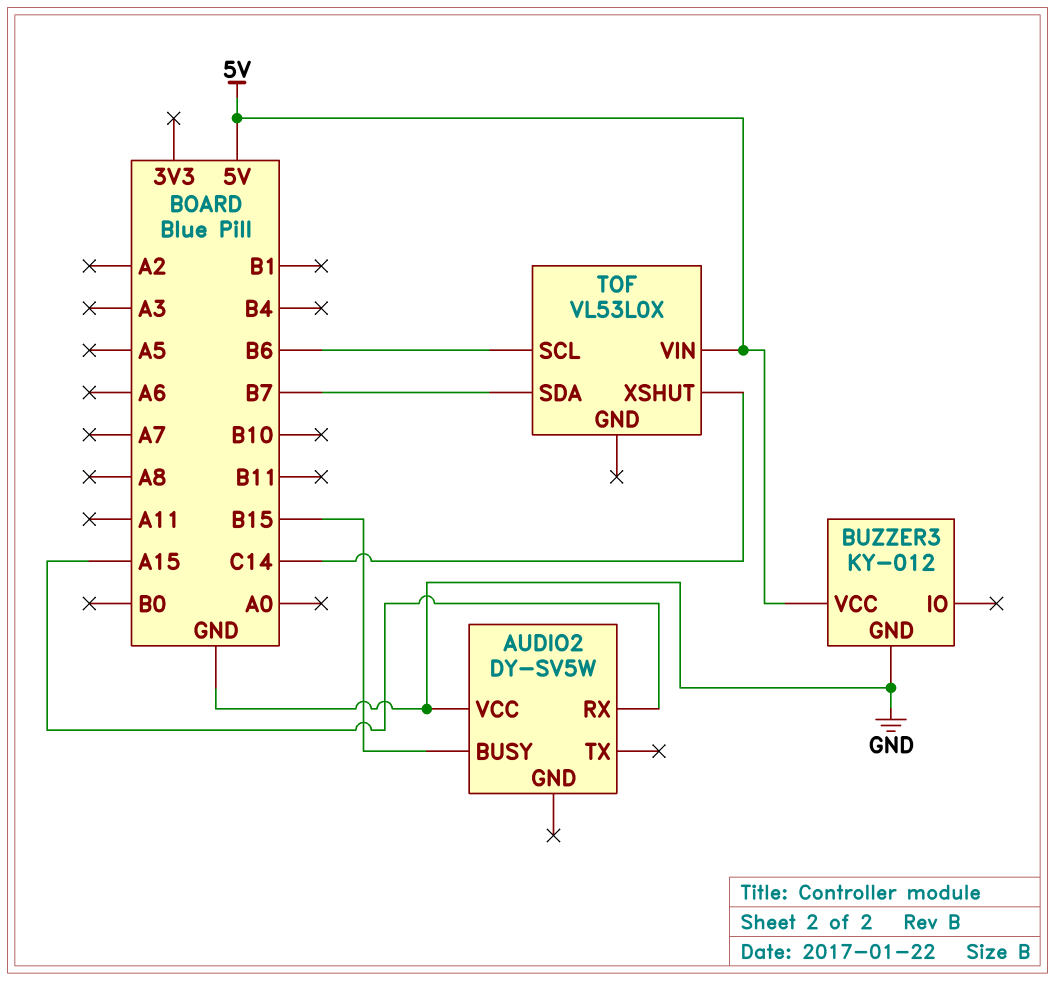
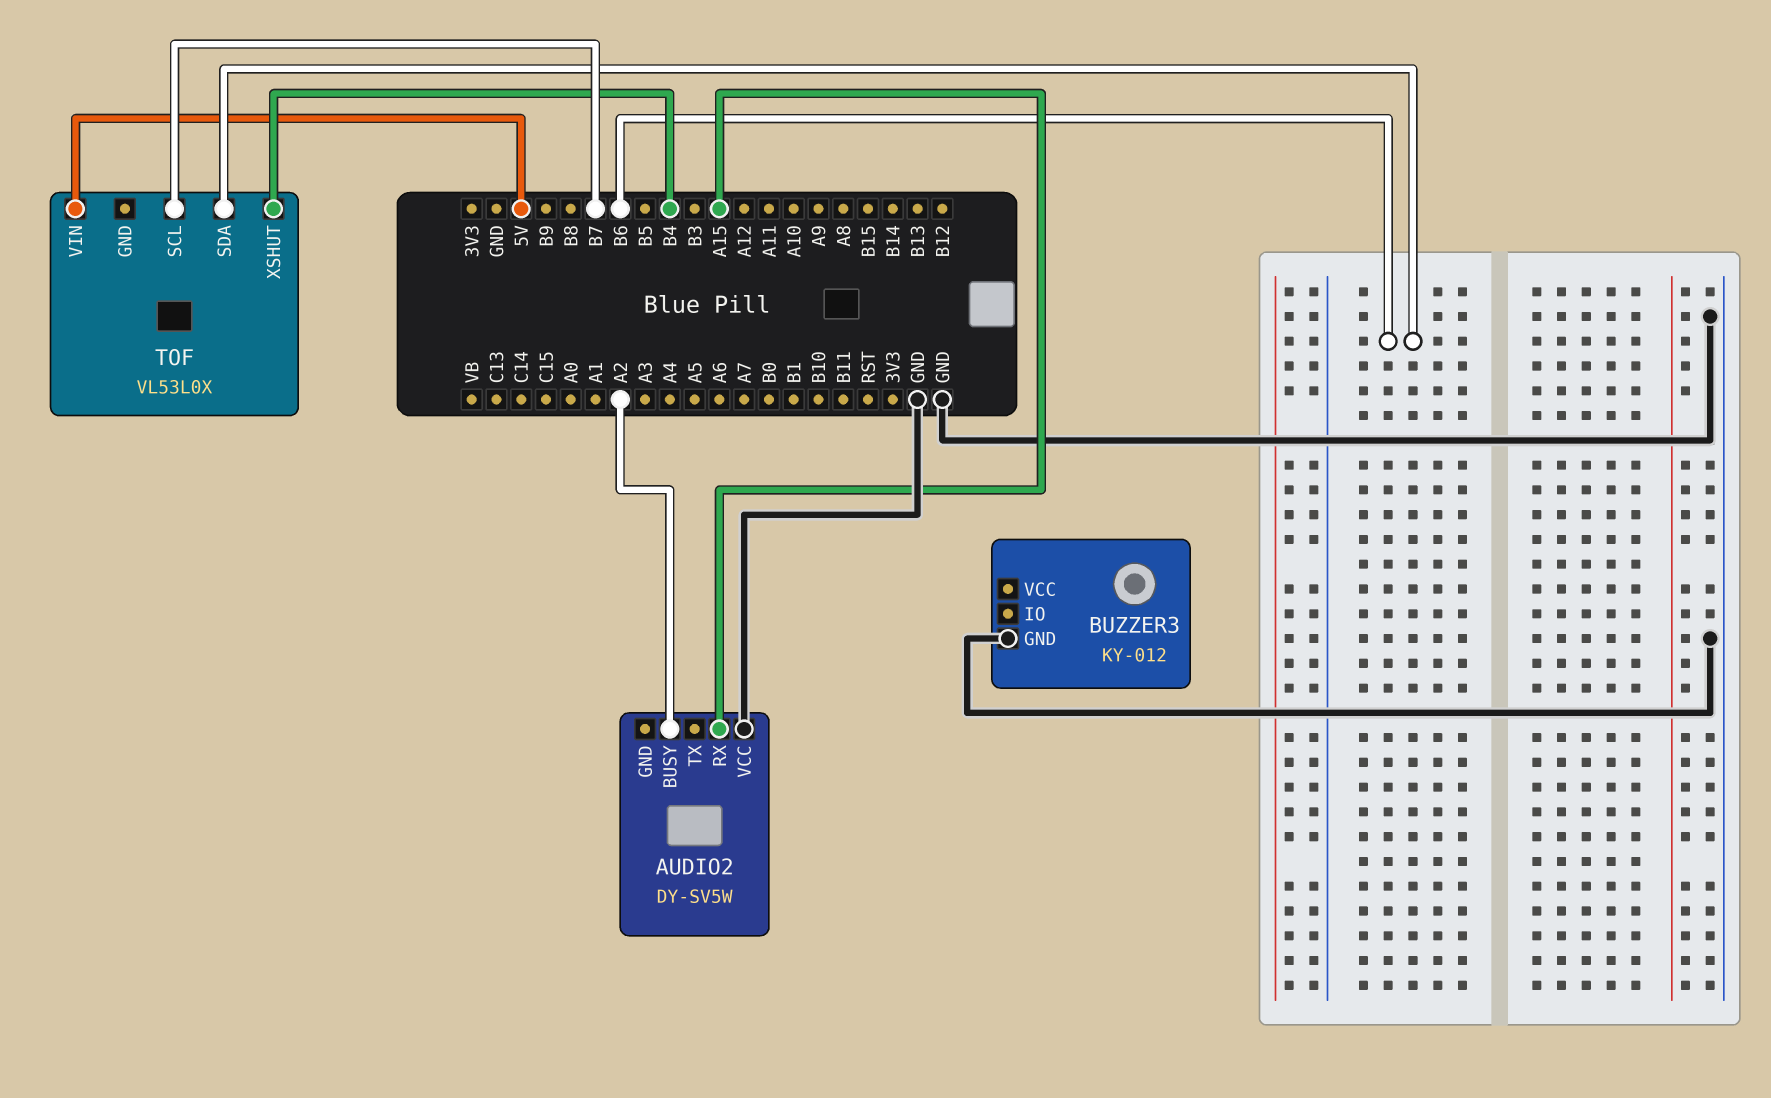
AUDIO2 pin BUSY: B15 -> A2
BUZZER3 pin VCC: 5V -> none
TOF pin SCL: B6 -> B7
TOF pin SDA: B7 -> B6
TOF pin XSHUT: C14 -> B4

